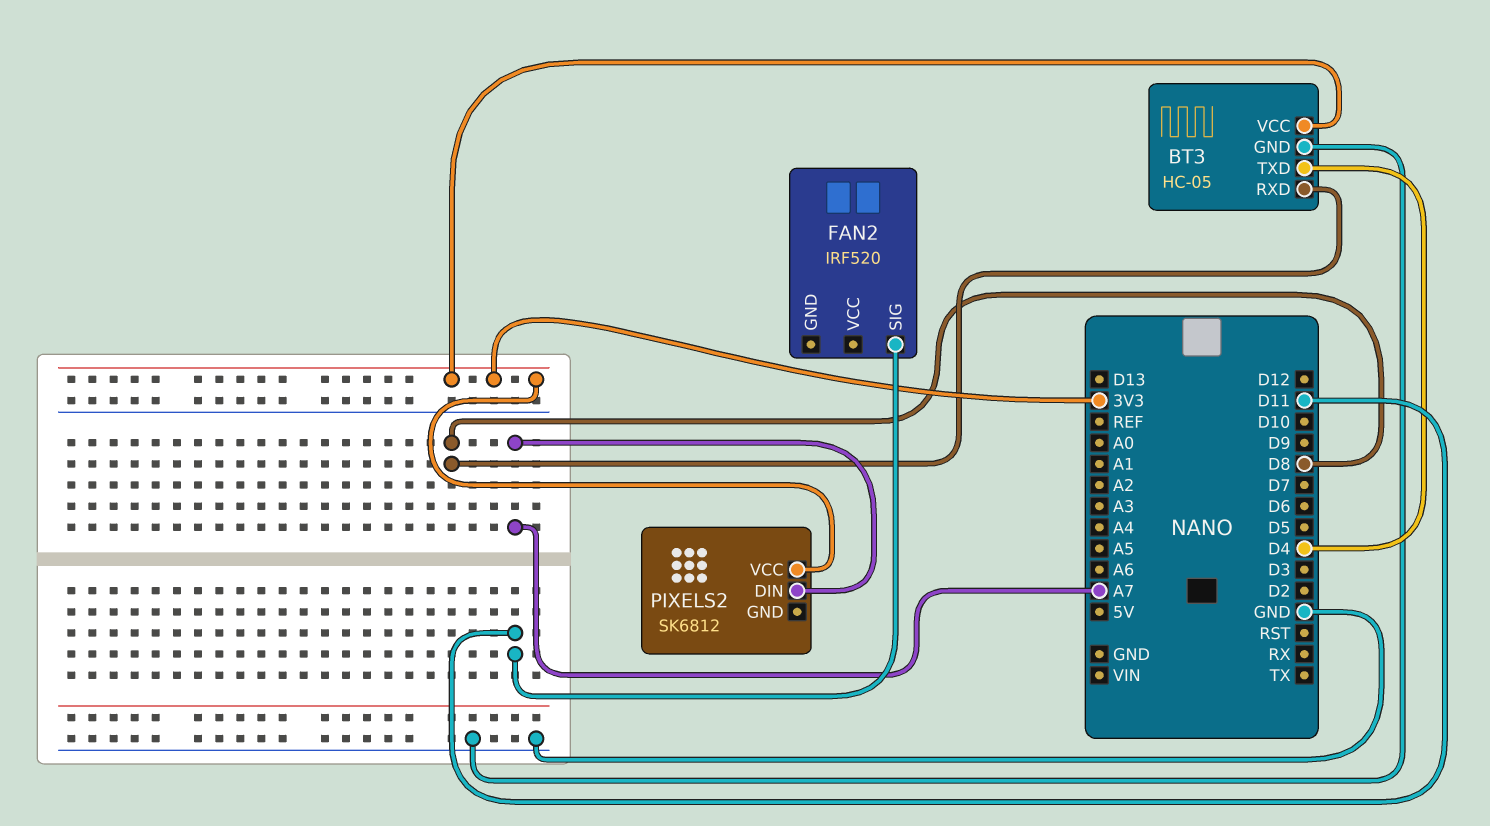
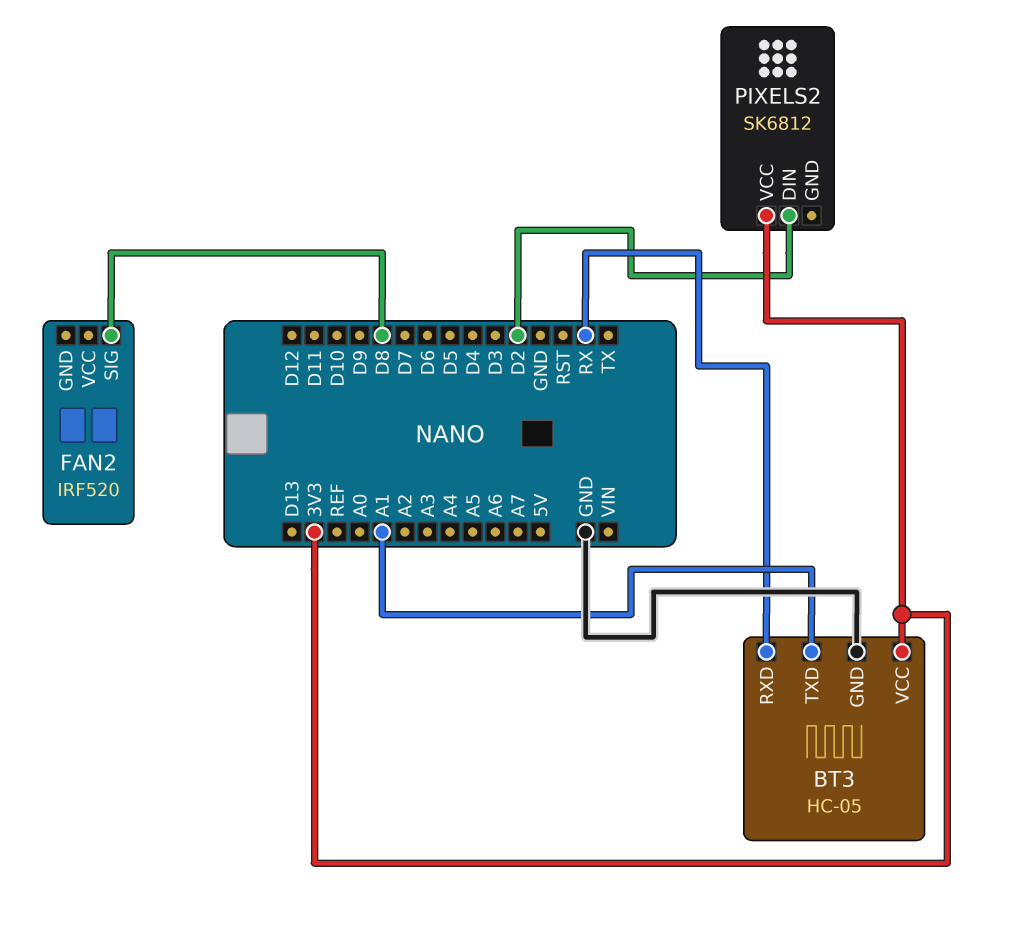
BT3 pin RXD: D8 -> RX
BT3 pin TXD: D4 -> A1
FAN2 pin SIG: D11 -> D8
PIXELS2 pin DIN: A7 -> D2

